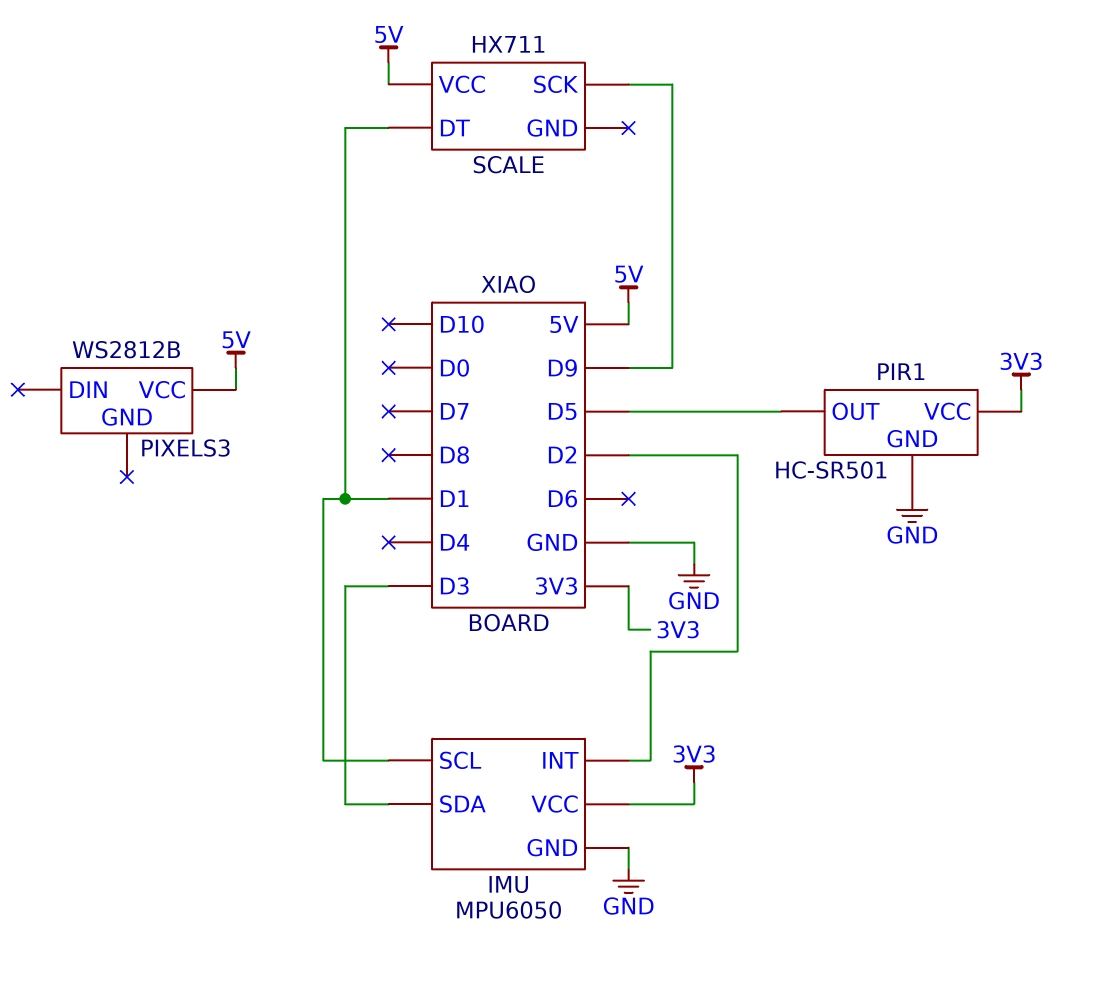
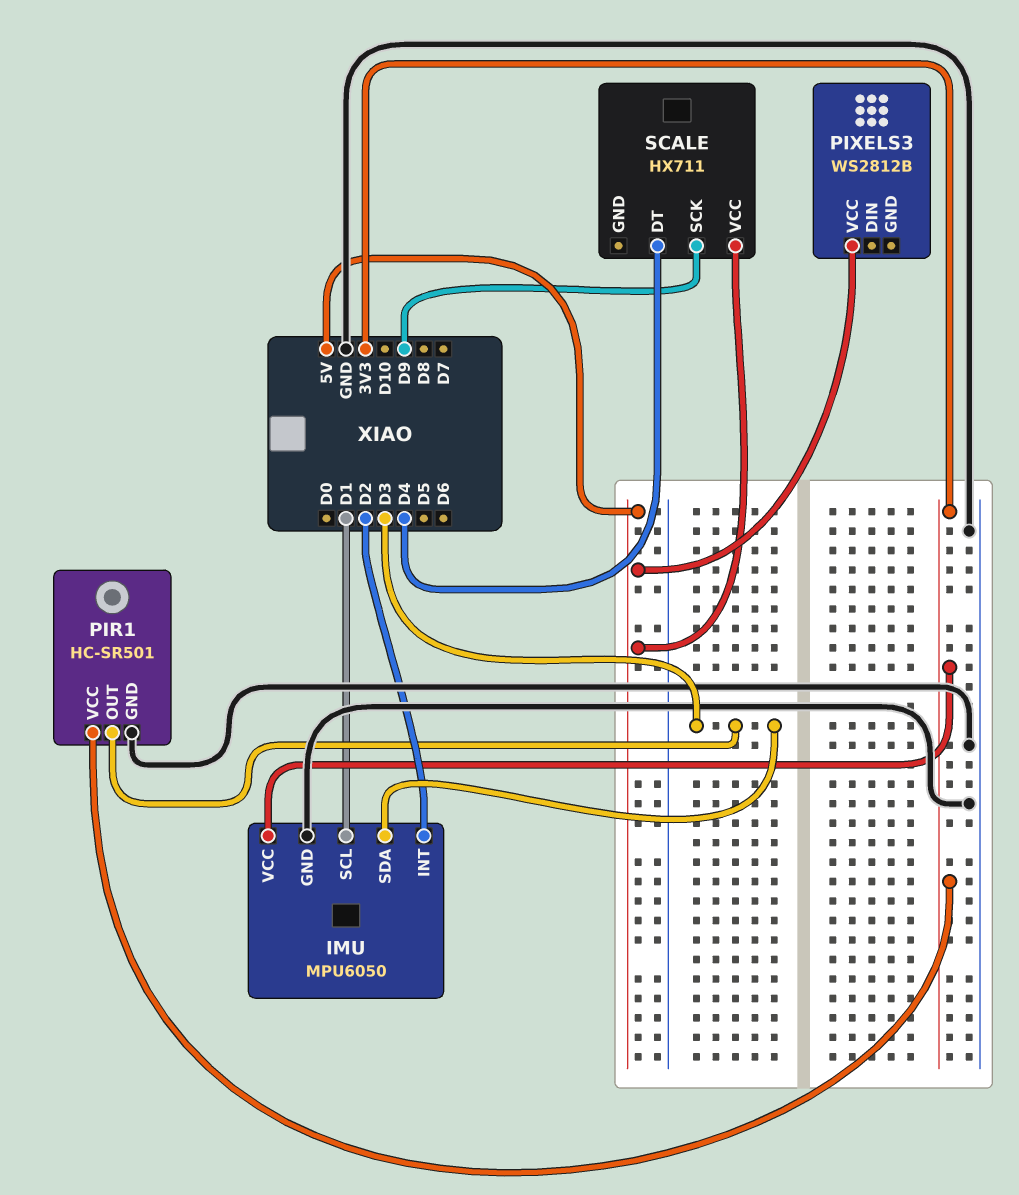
PIR1 pin OUT: D5 -> D3
SCALE pin DT: D1 -> D4

